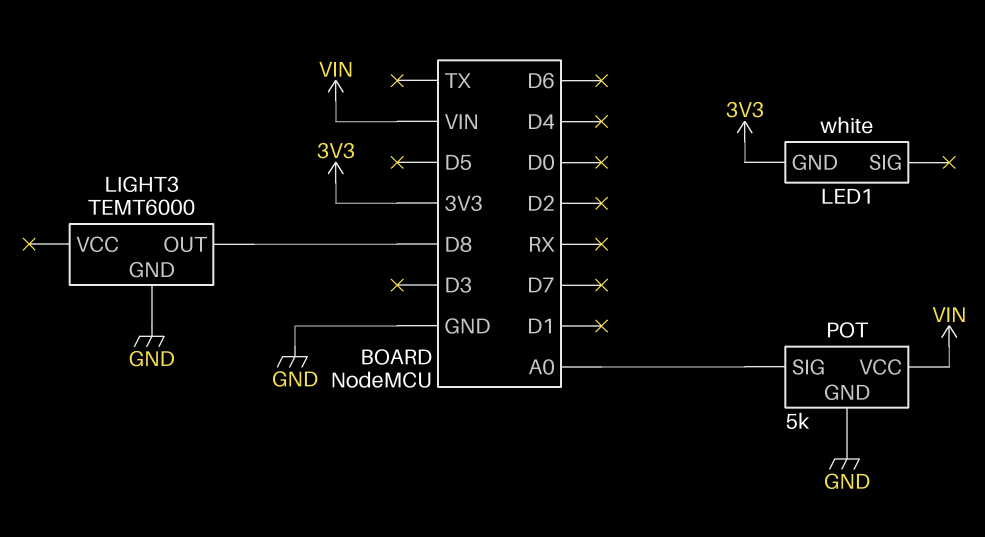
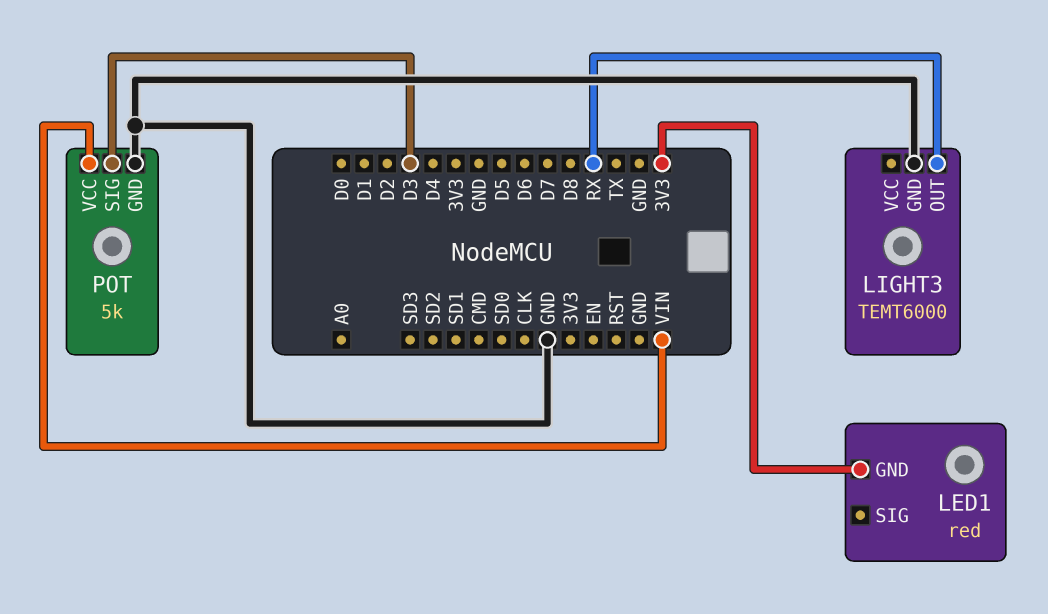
LED1: white -> red
LIGHT3 pin OUT: D8 -> RX
POT pin SIG: A0 -> D3

